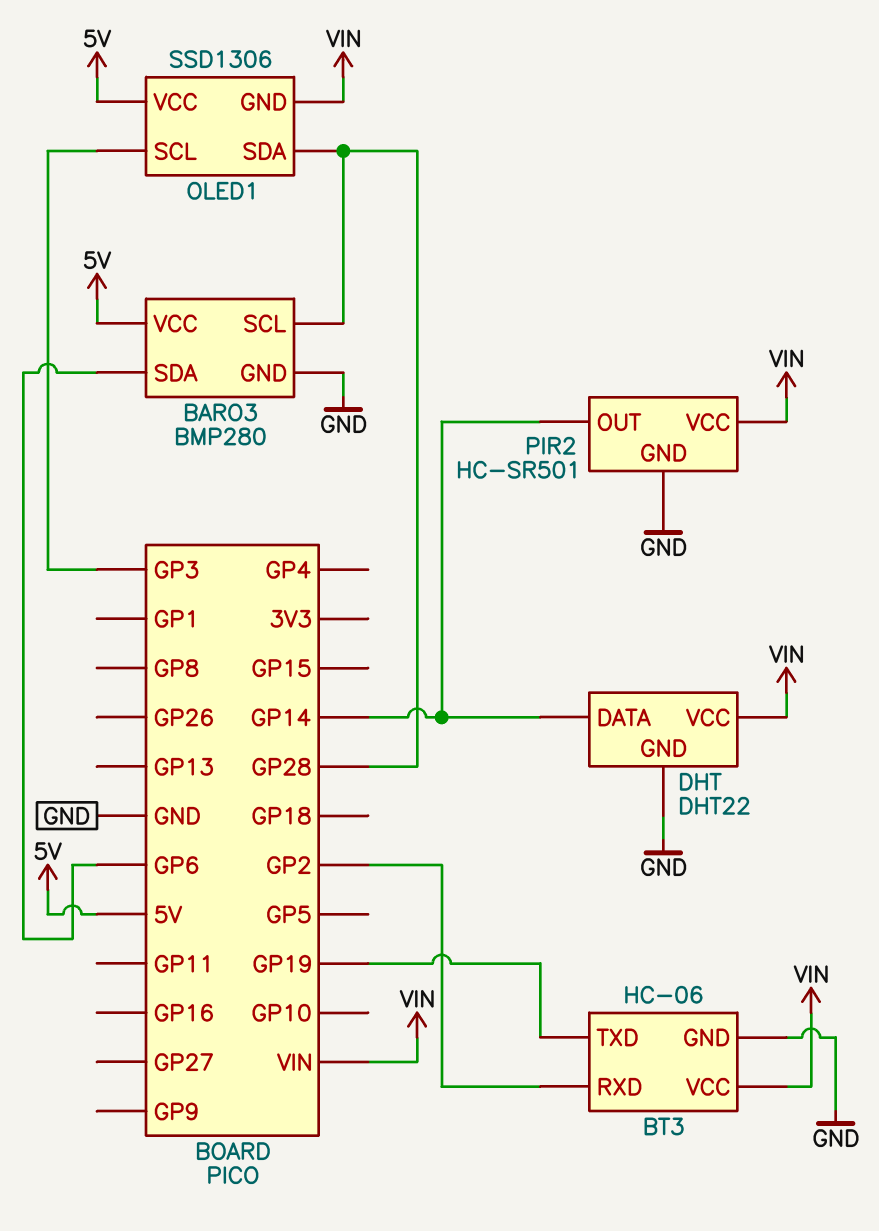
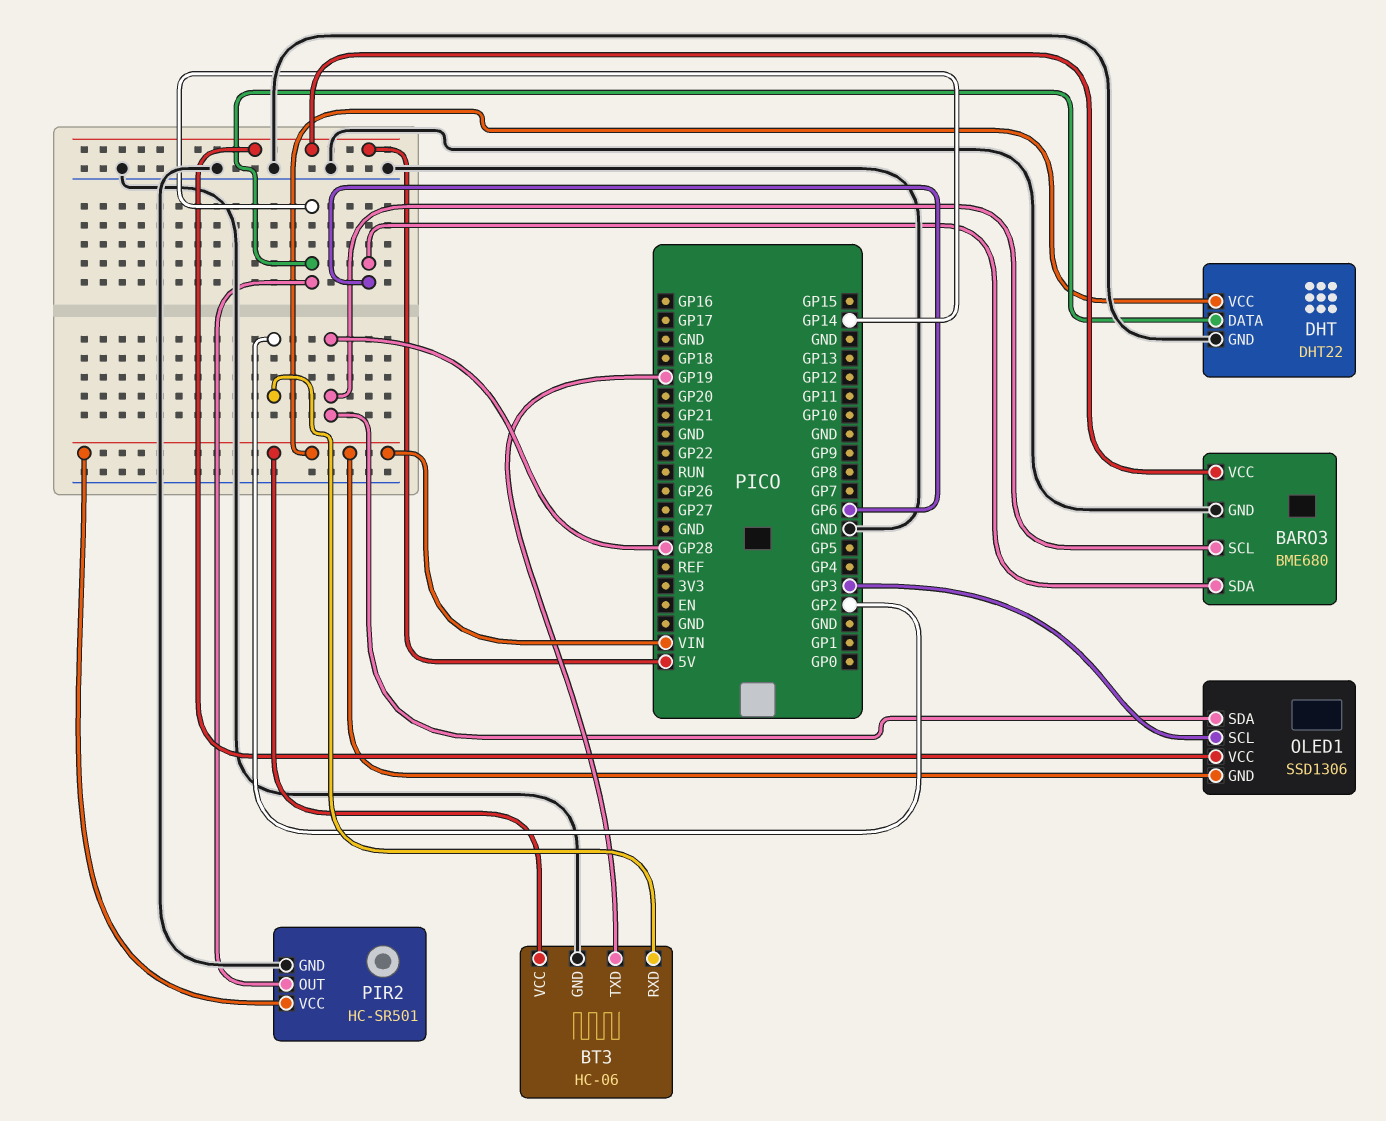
BARO3: BMP280 -> BME680

